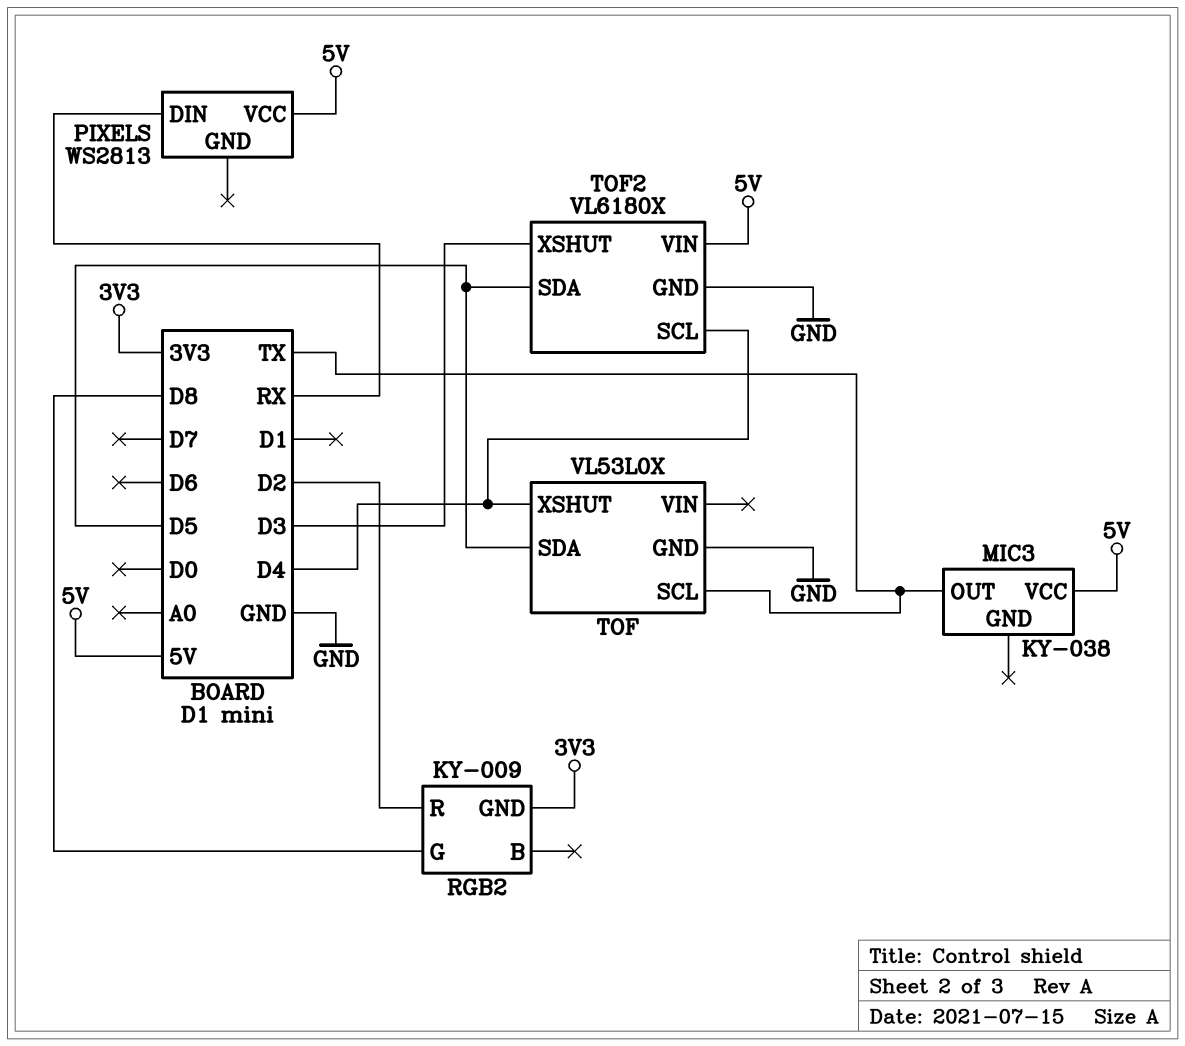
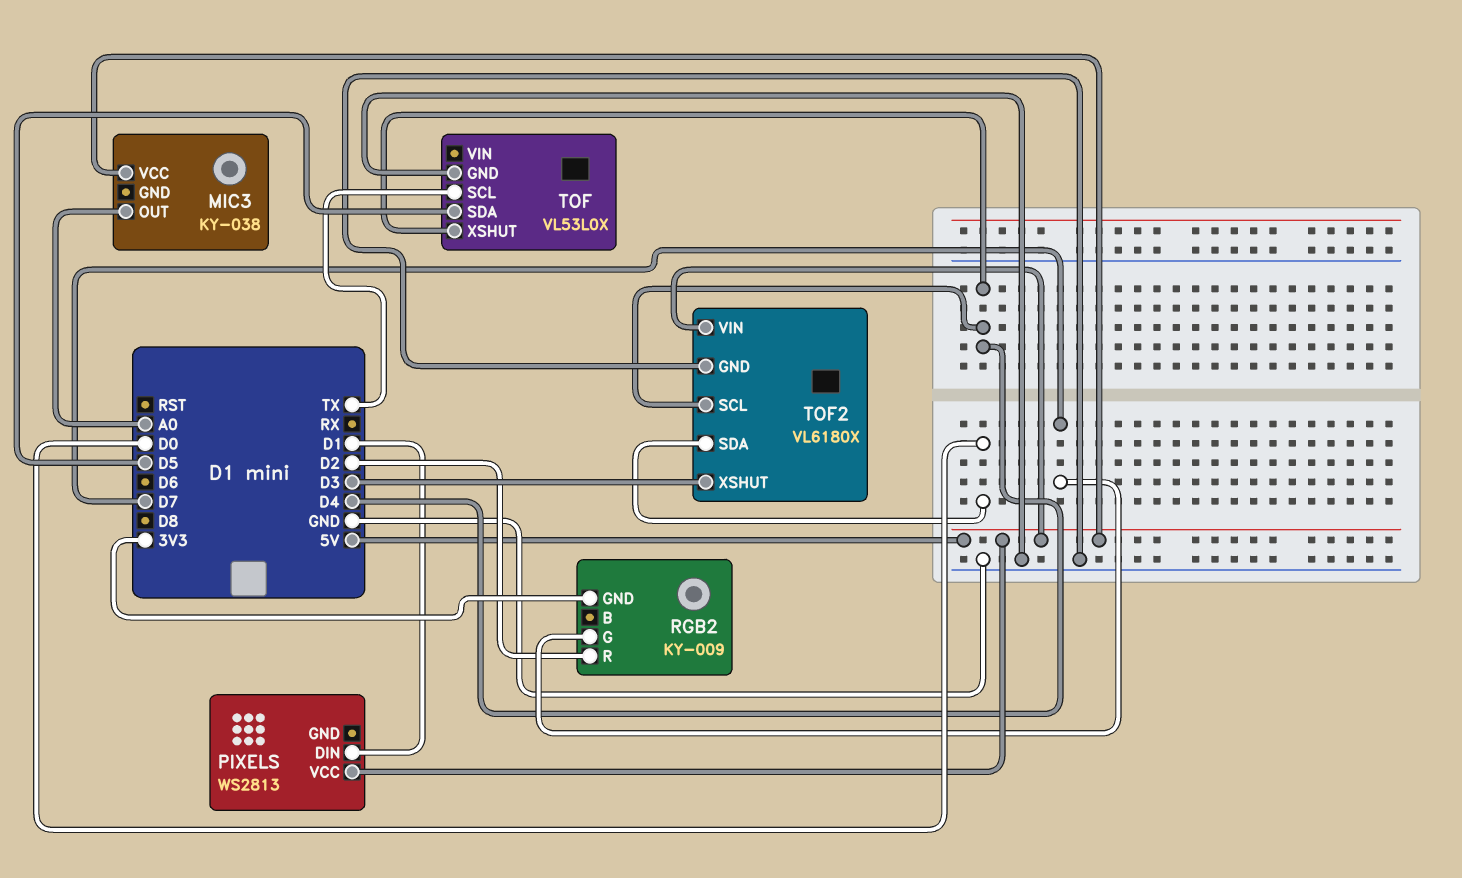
MIC3 pin OUT: TX -> A0
PIXELS pin DIN: RX -> D1
RGB2 pin G: D8 -> D7
TOF2 pin SDA: D5 -> D0

